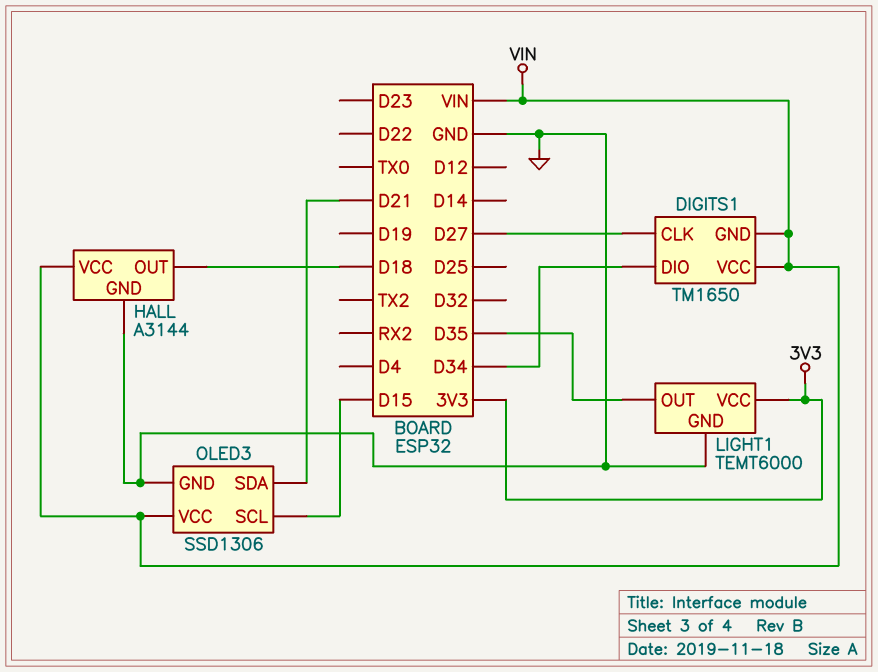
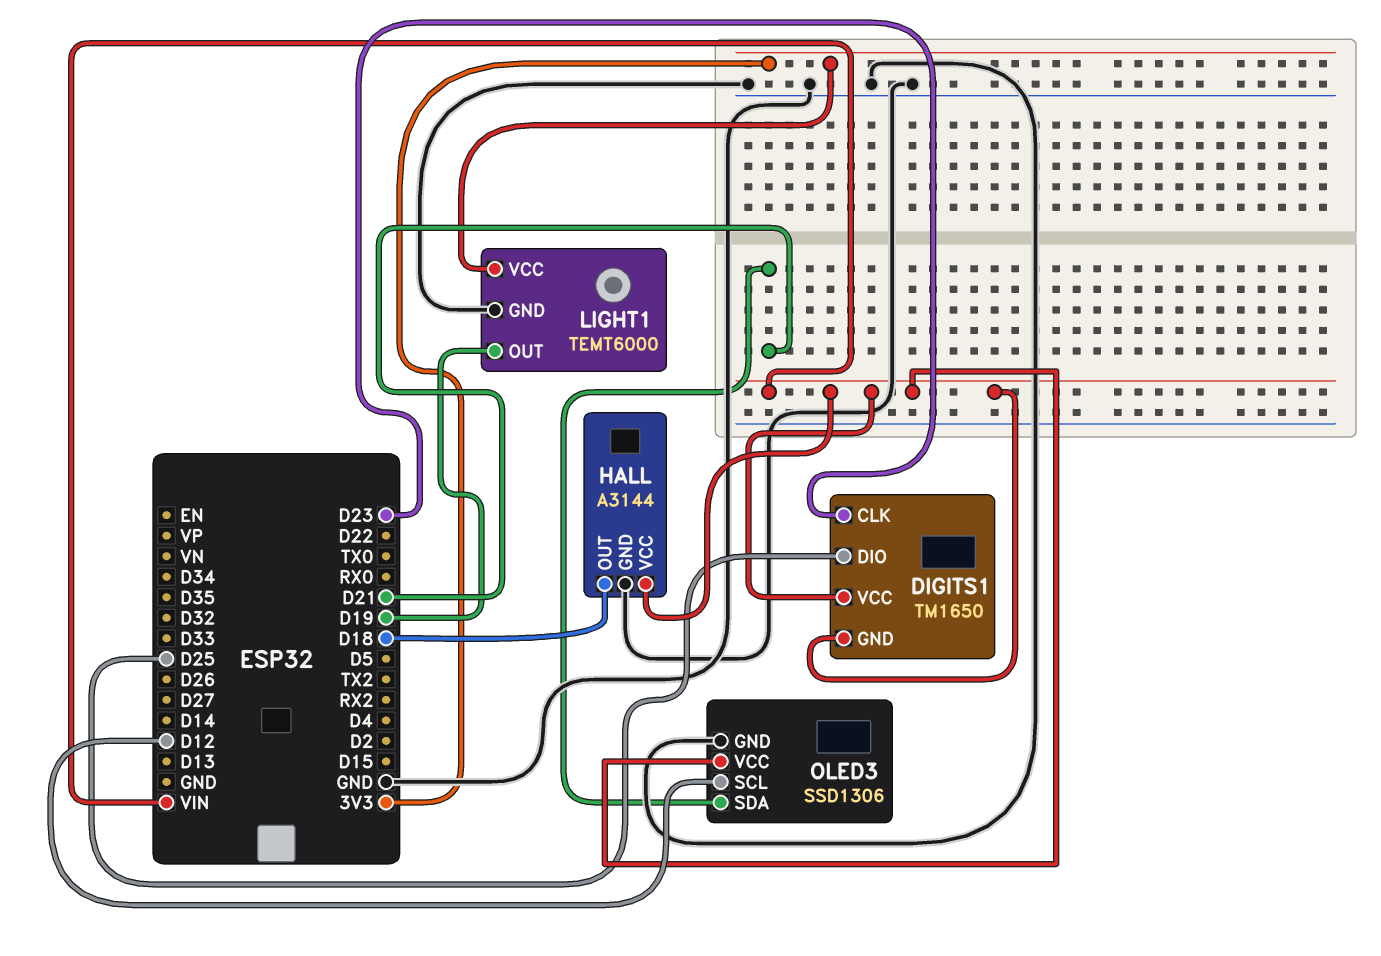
DIGITS1 pin CLK: D27 -> D23
DIGITS1 pin DIO: D34 -> D25
LIGHT1 pin OUT: D35 -> D19
OLED3 pin SCL: D15 -> D12

